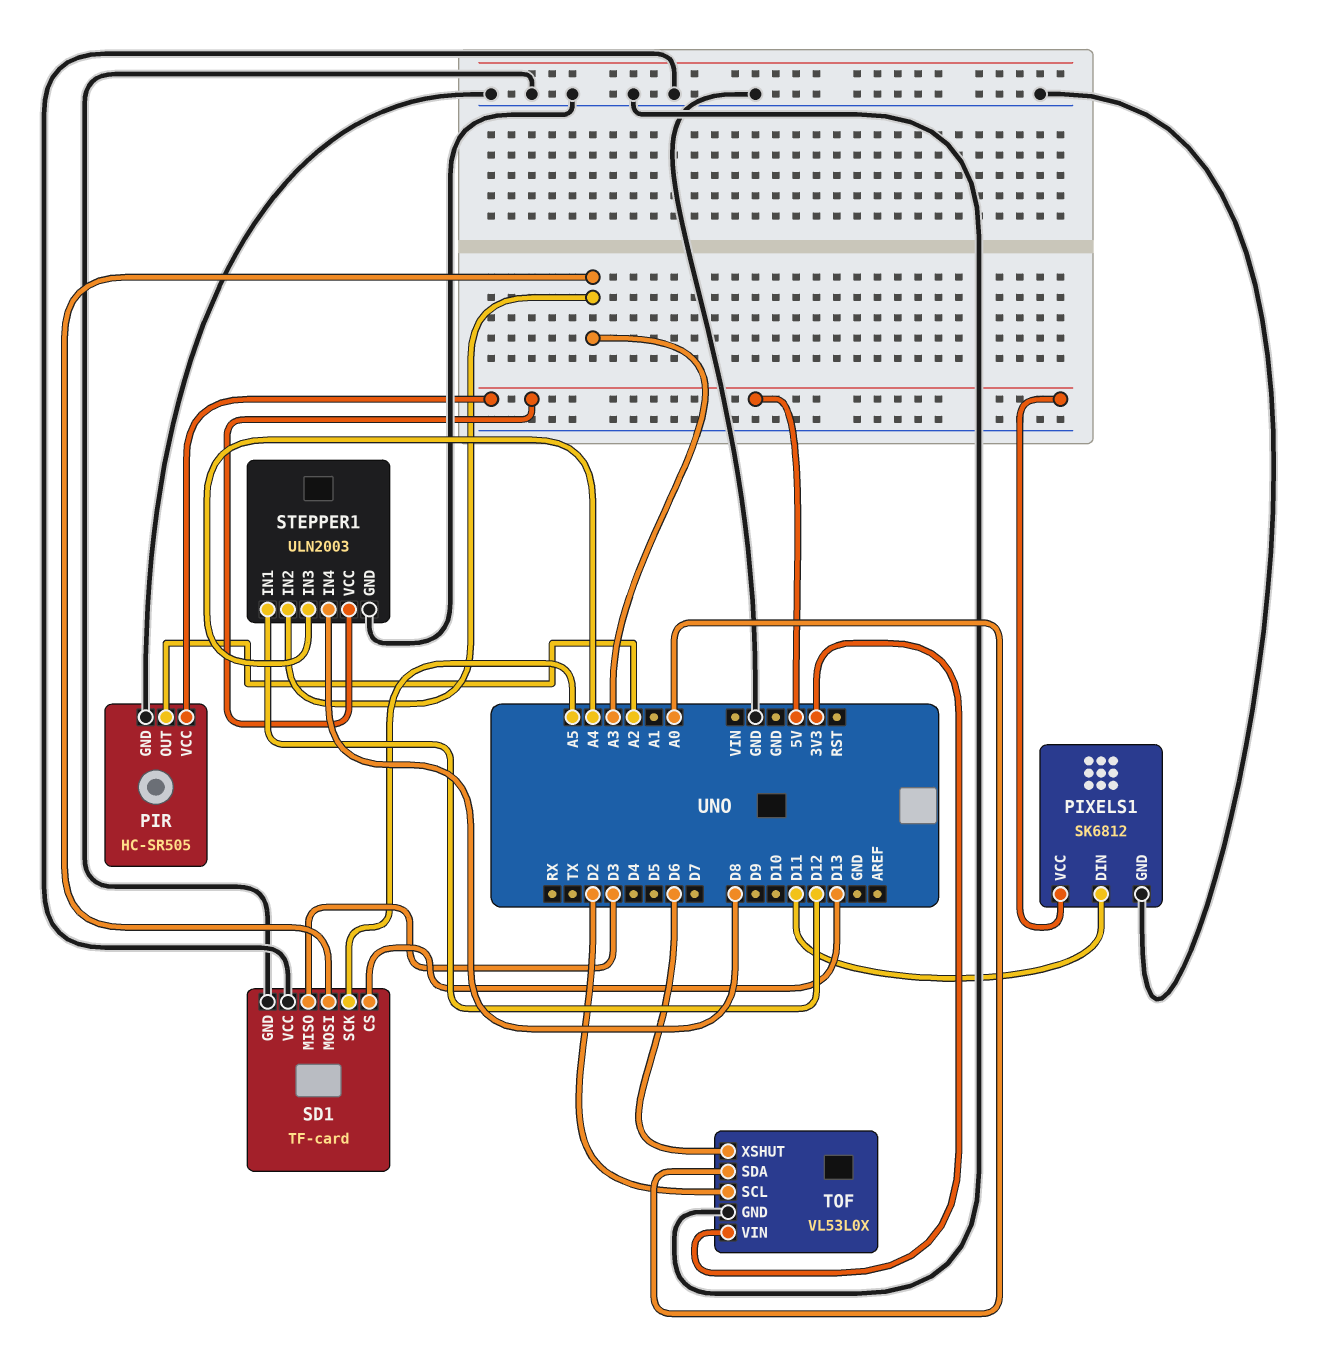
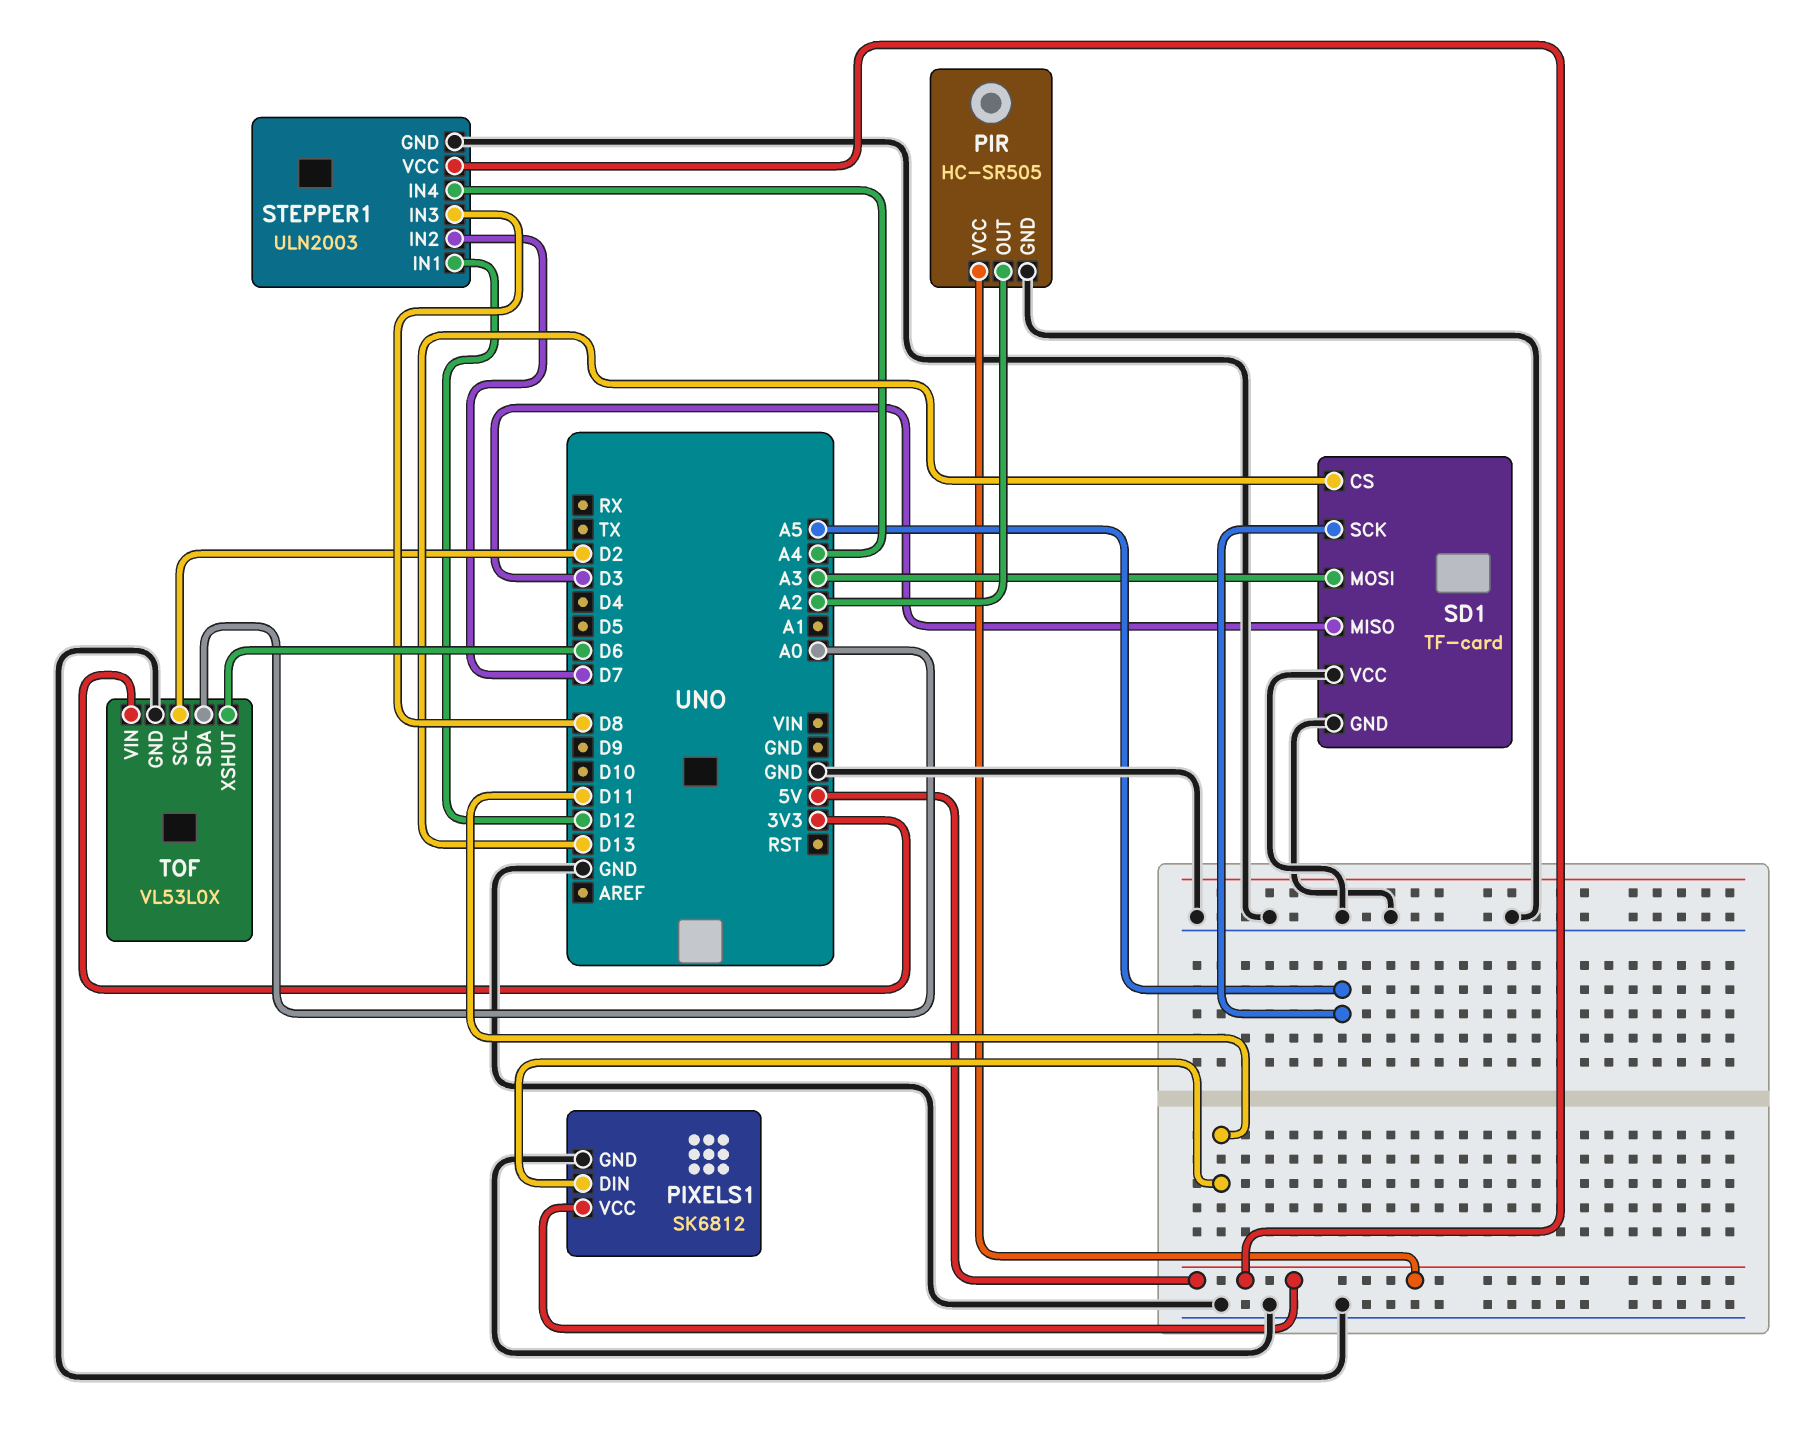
STEPPER1 pin IN2: A3 -> D7
STEPPER1 pin IN3: A4 -> D8
STEPPER1 pin IN4: D8 -> A4

